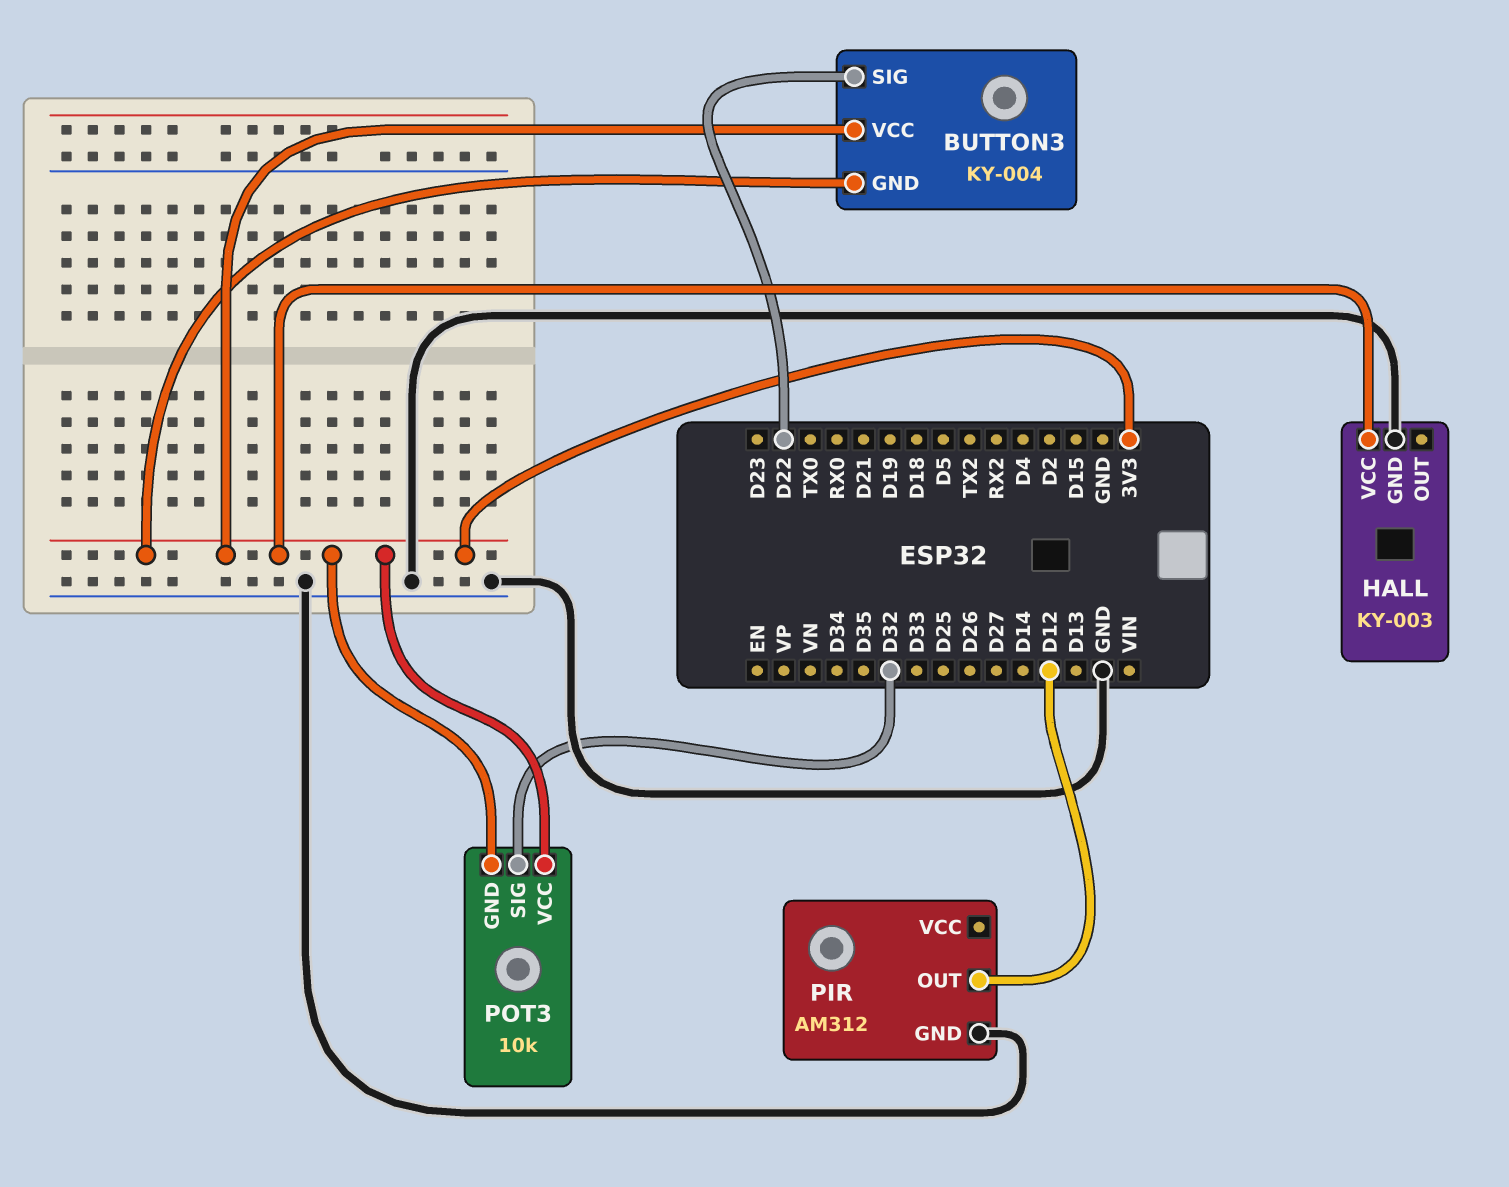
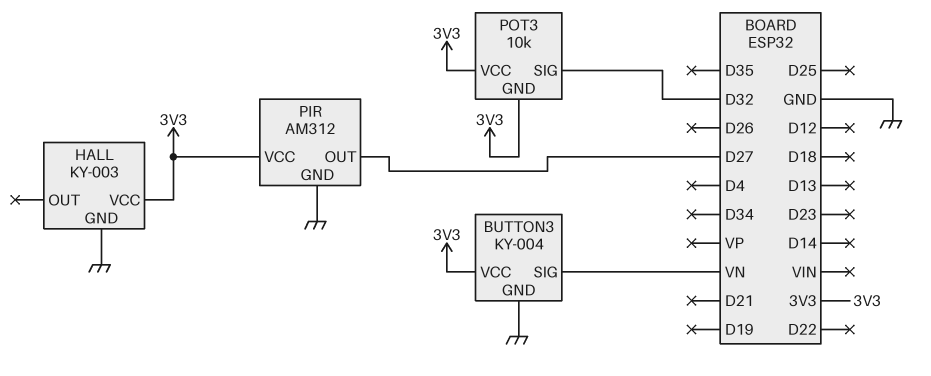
BUTTON3 pin GND: 3V3 -> GND
BUTTON3 pin SIG: D22 -> VN
PIR pin OUT: D12 -> D27
PIR pin VCC: none -> 3V3

